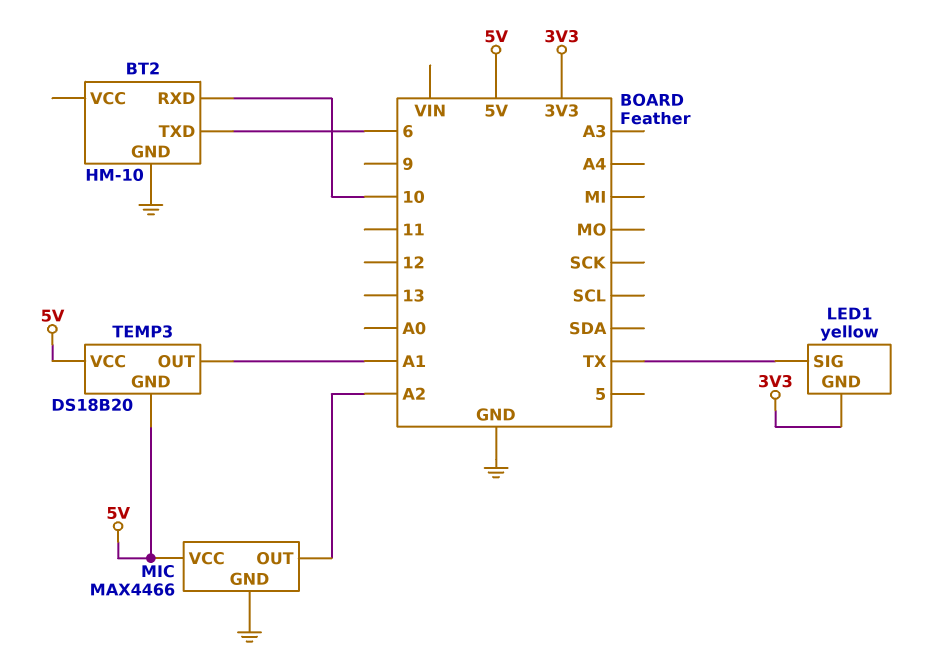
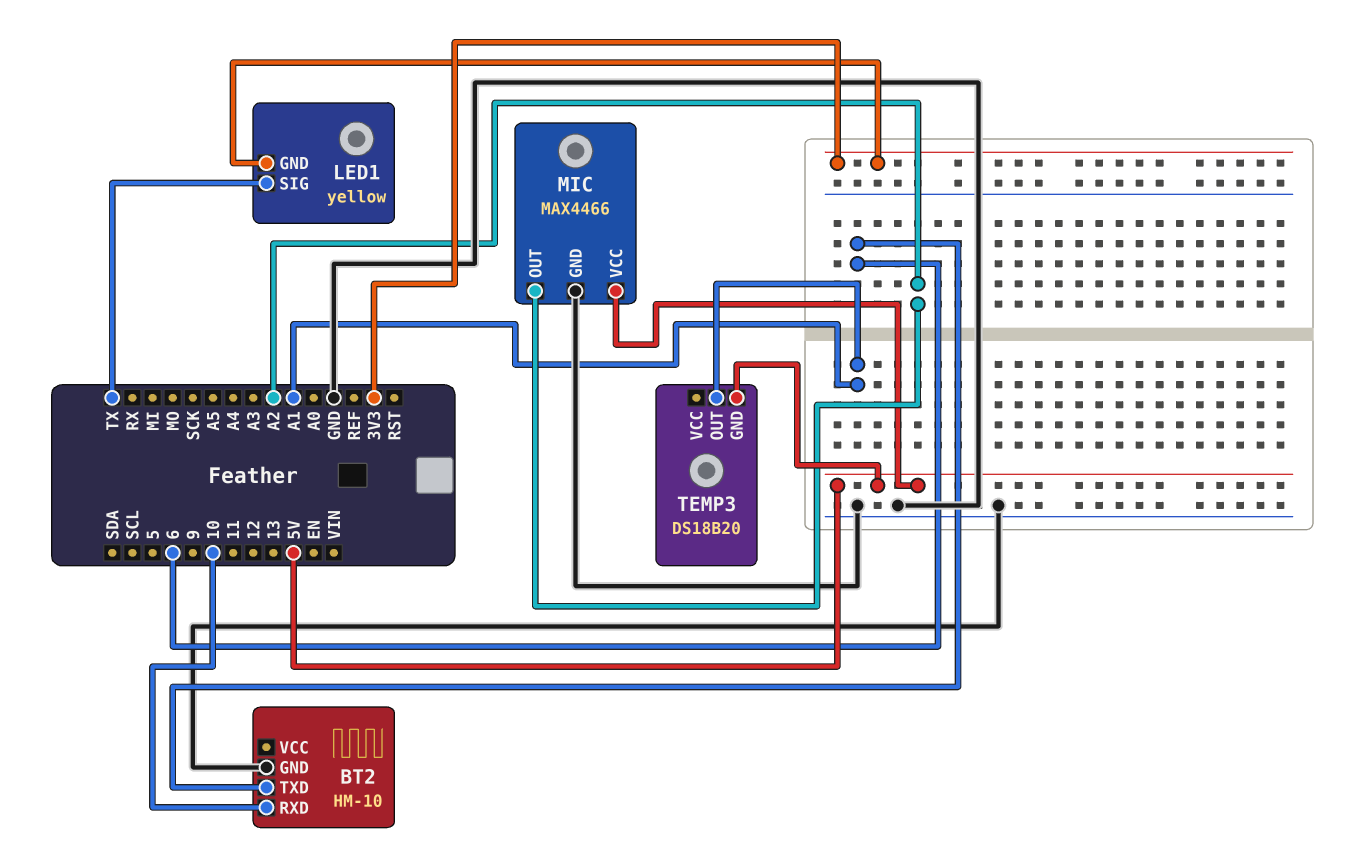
TEMP3 pin VCC: 5V -> none

